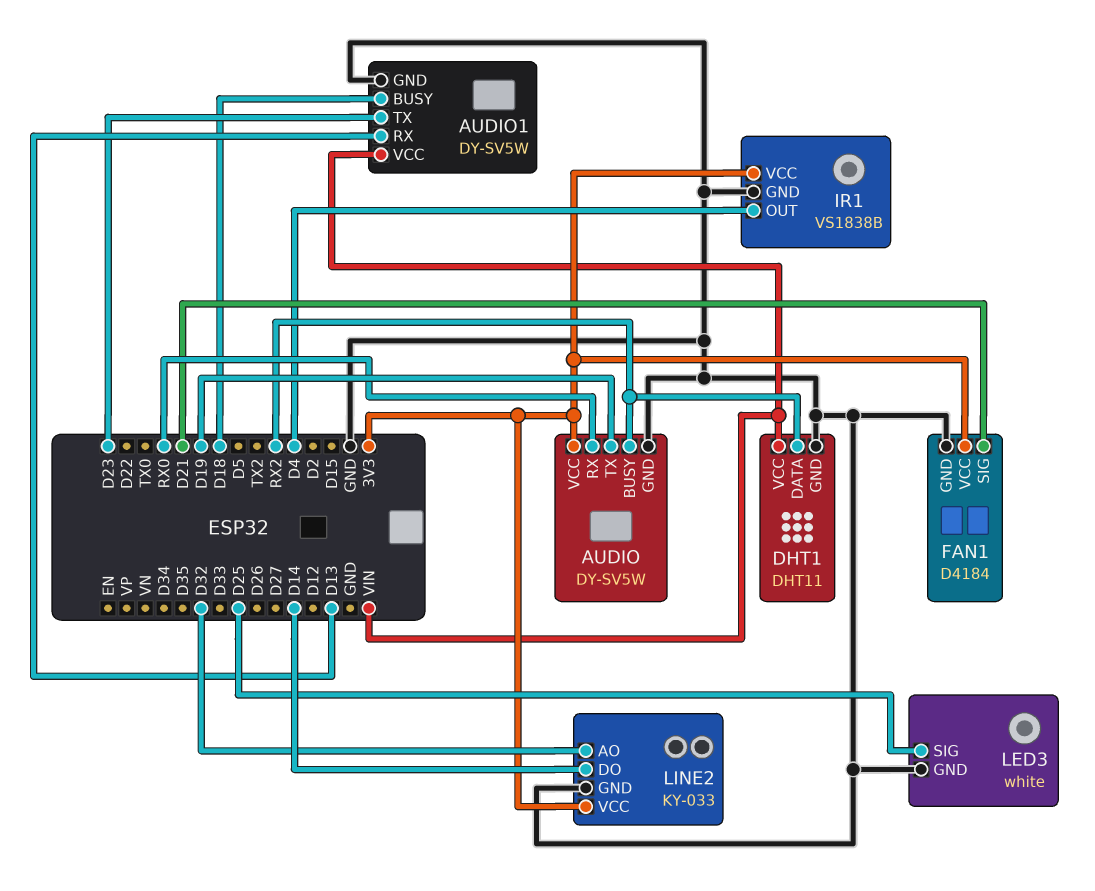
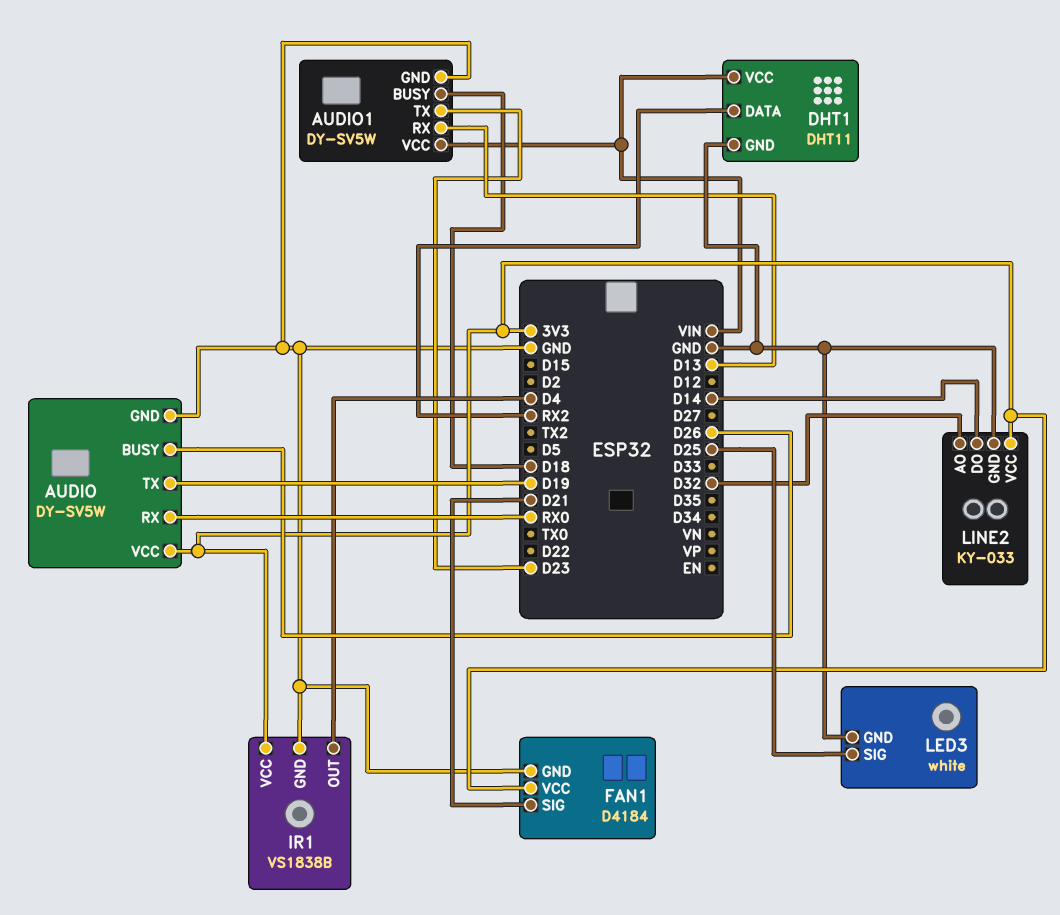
AUDIO pin BUSY: RX2 -> D26

